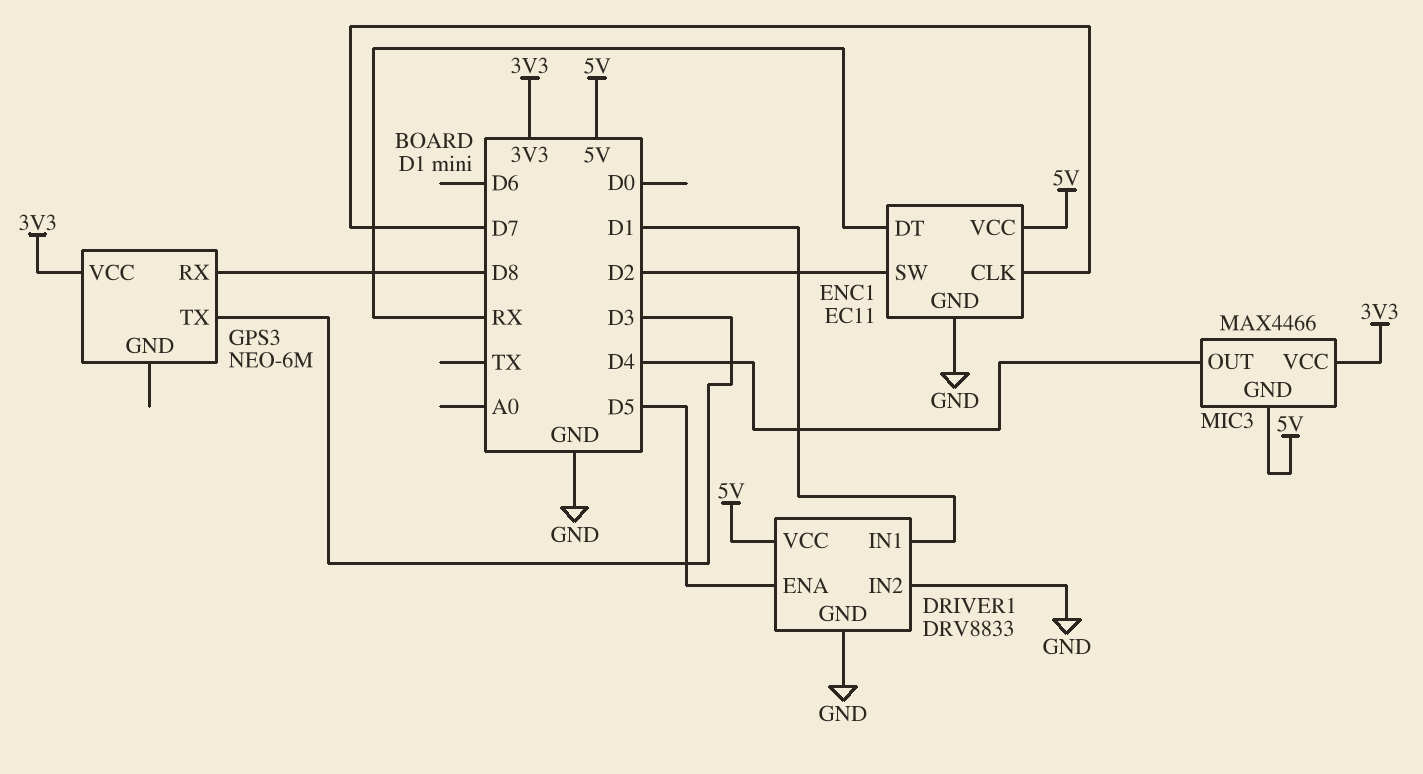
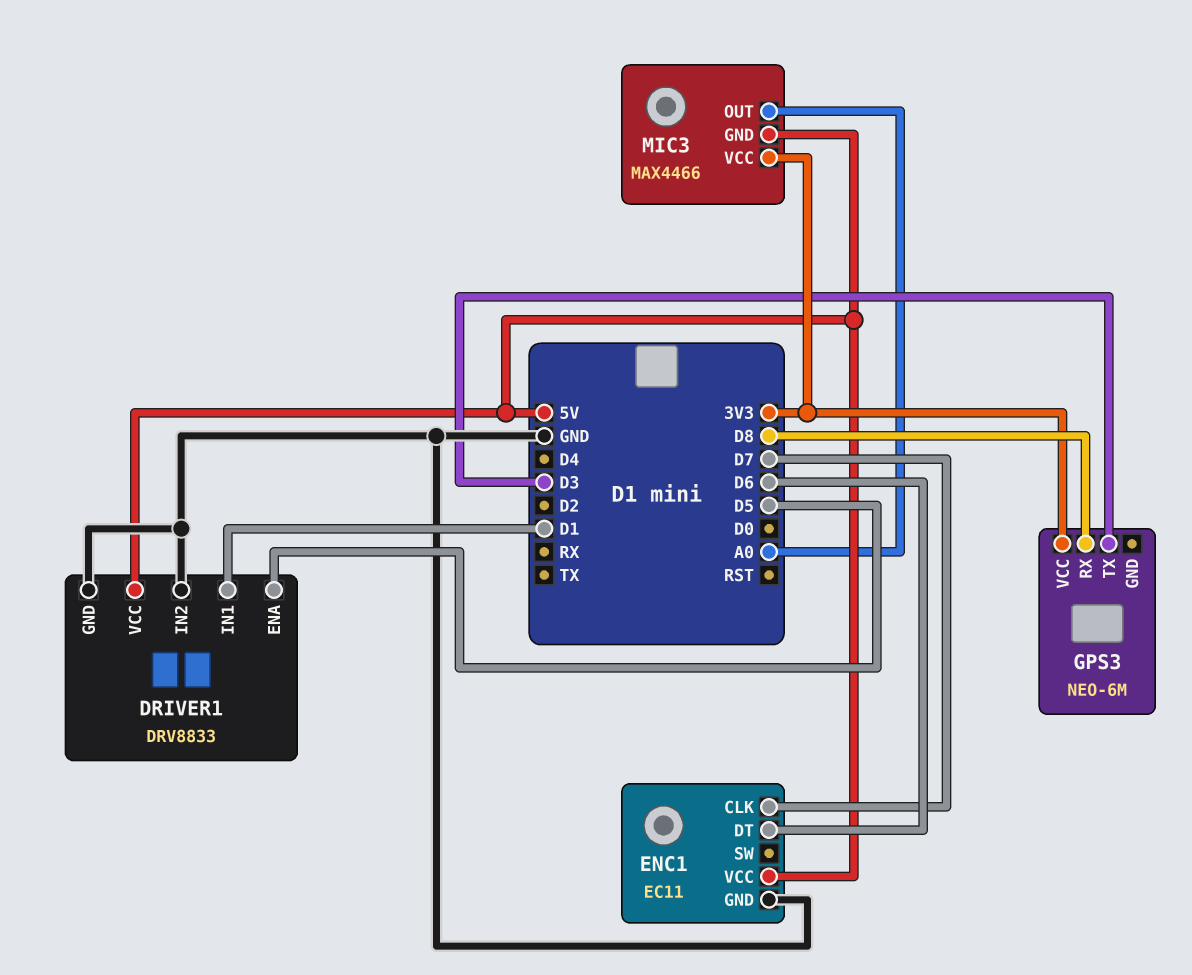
ENC1 pin DT: RX -> D6
ENC1 pin SW: D2 -> none
MIC3 pin OUT: D4 -> A0

